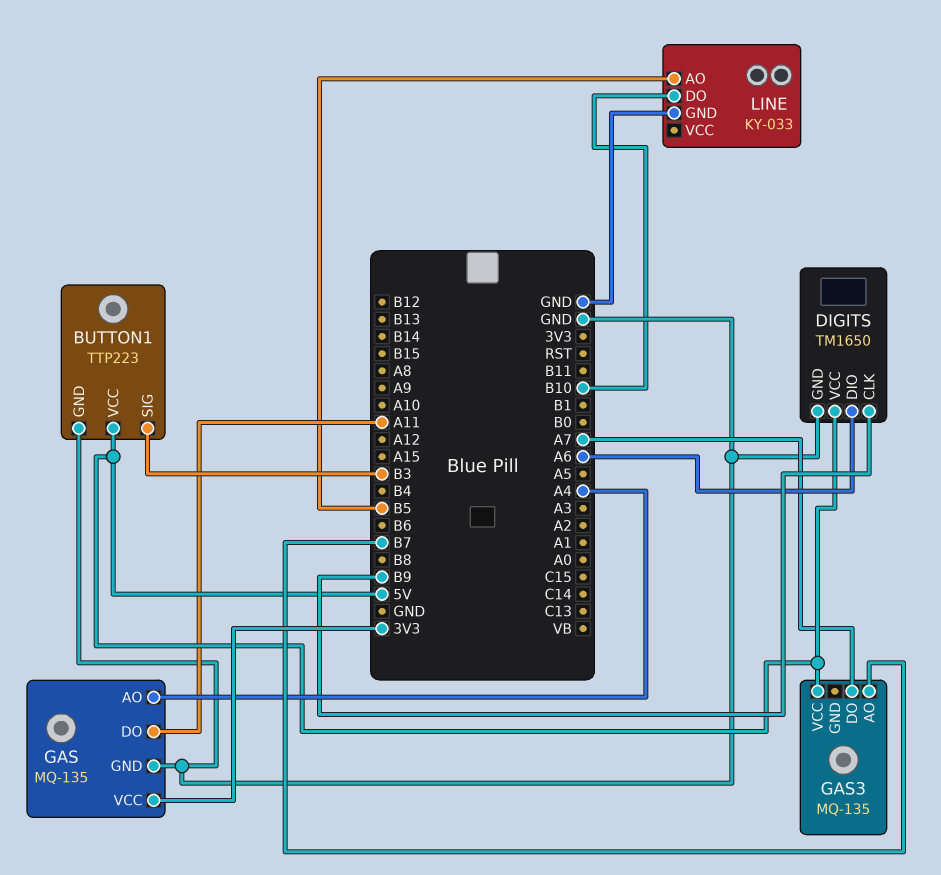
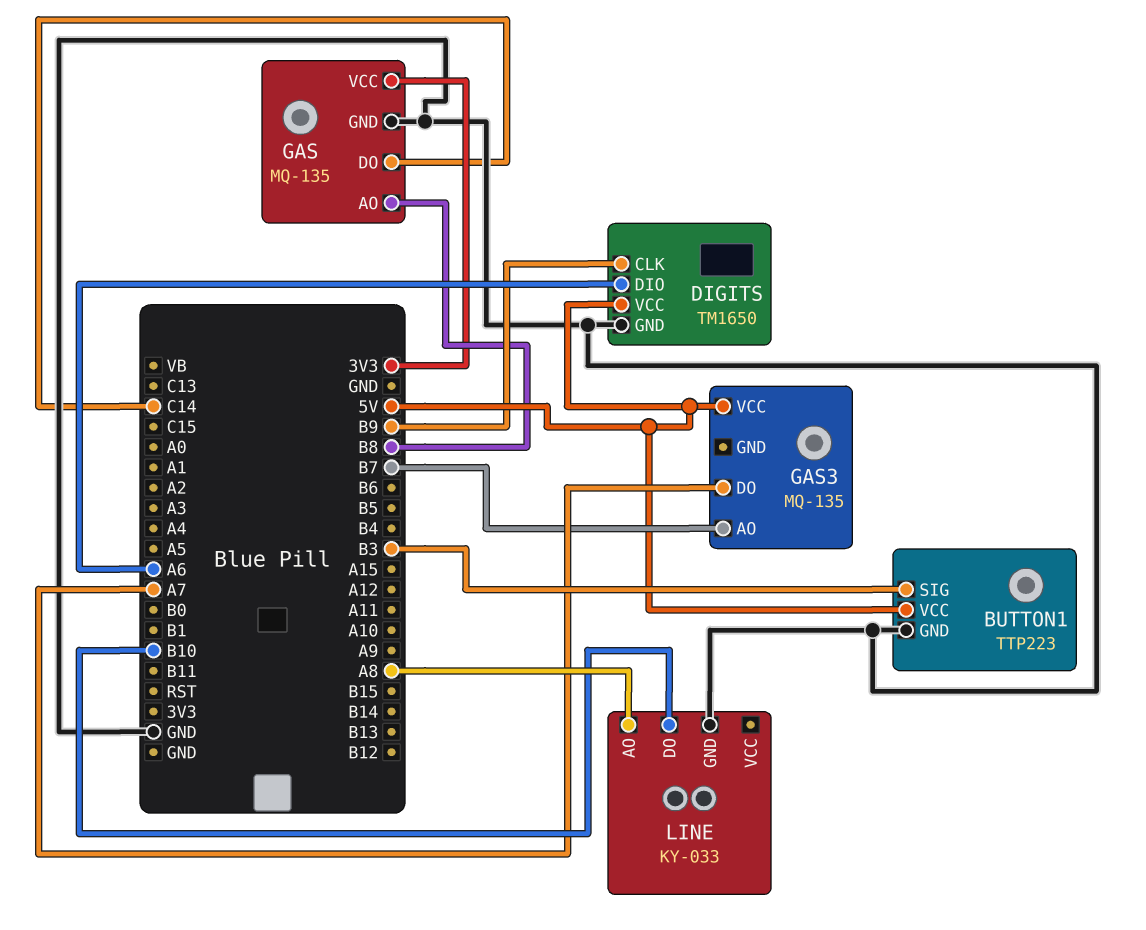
GAS pin AO: A4 -> B8
GAS pin DO: A11 -> C14
LINE pin AO: B5 -> A8

